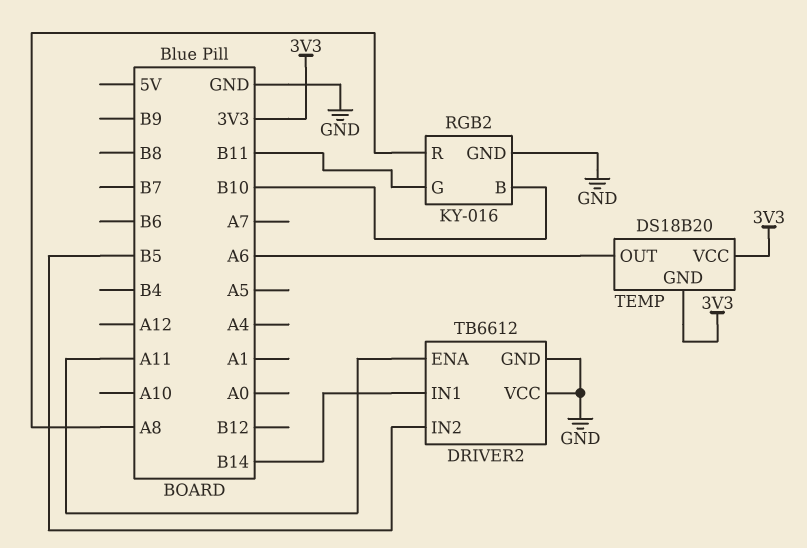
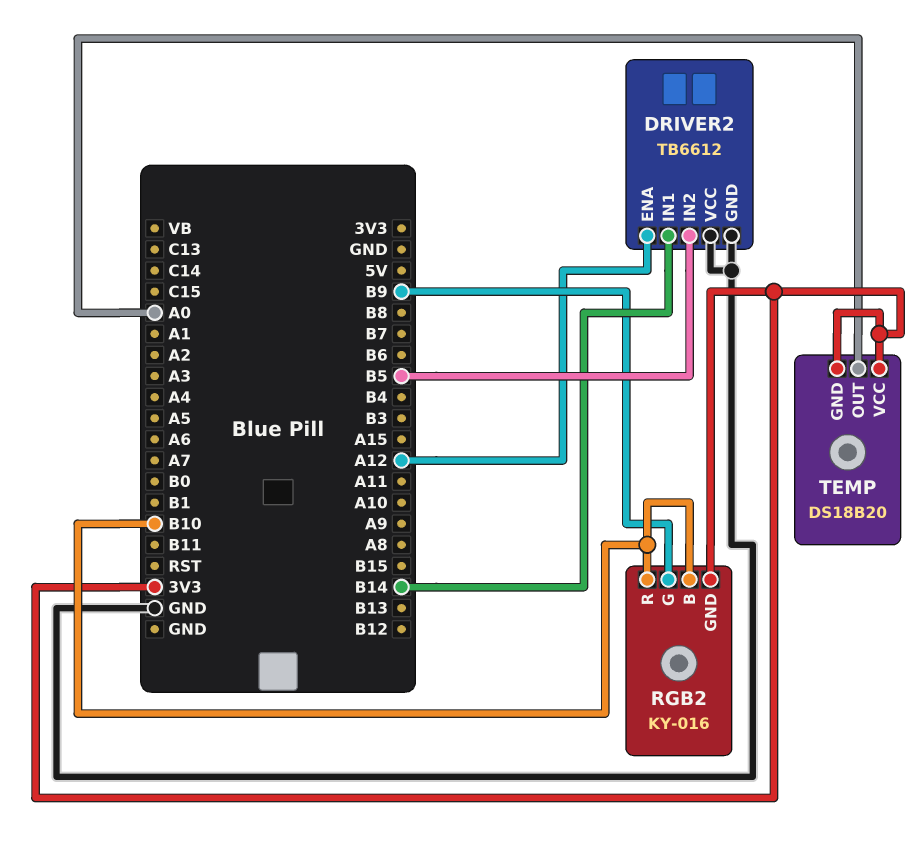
DRIVER2 pin ENA: A11 -> A12
RGB2 pin G: B11 -> B9
RGB2 pin GND: GND -> 3V3
RGB2 pin R: A8 -> B10
TEMP pin OUT: A6 -> A0

